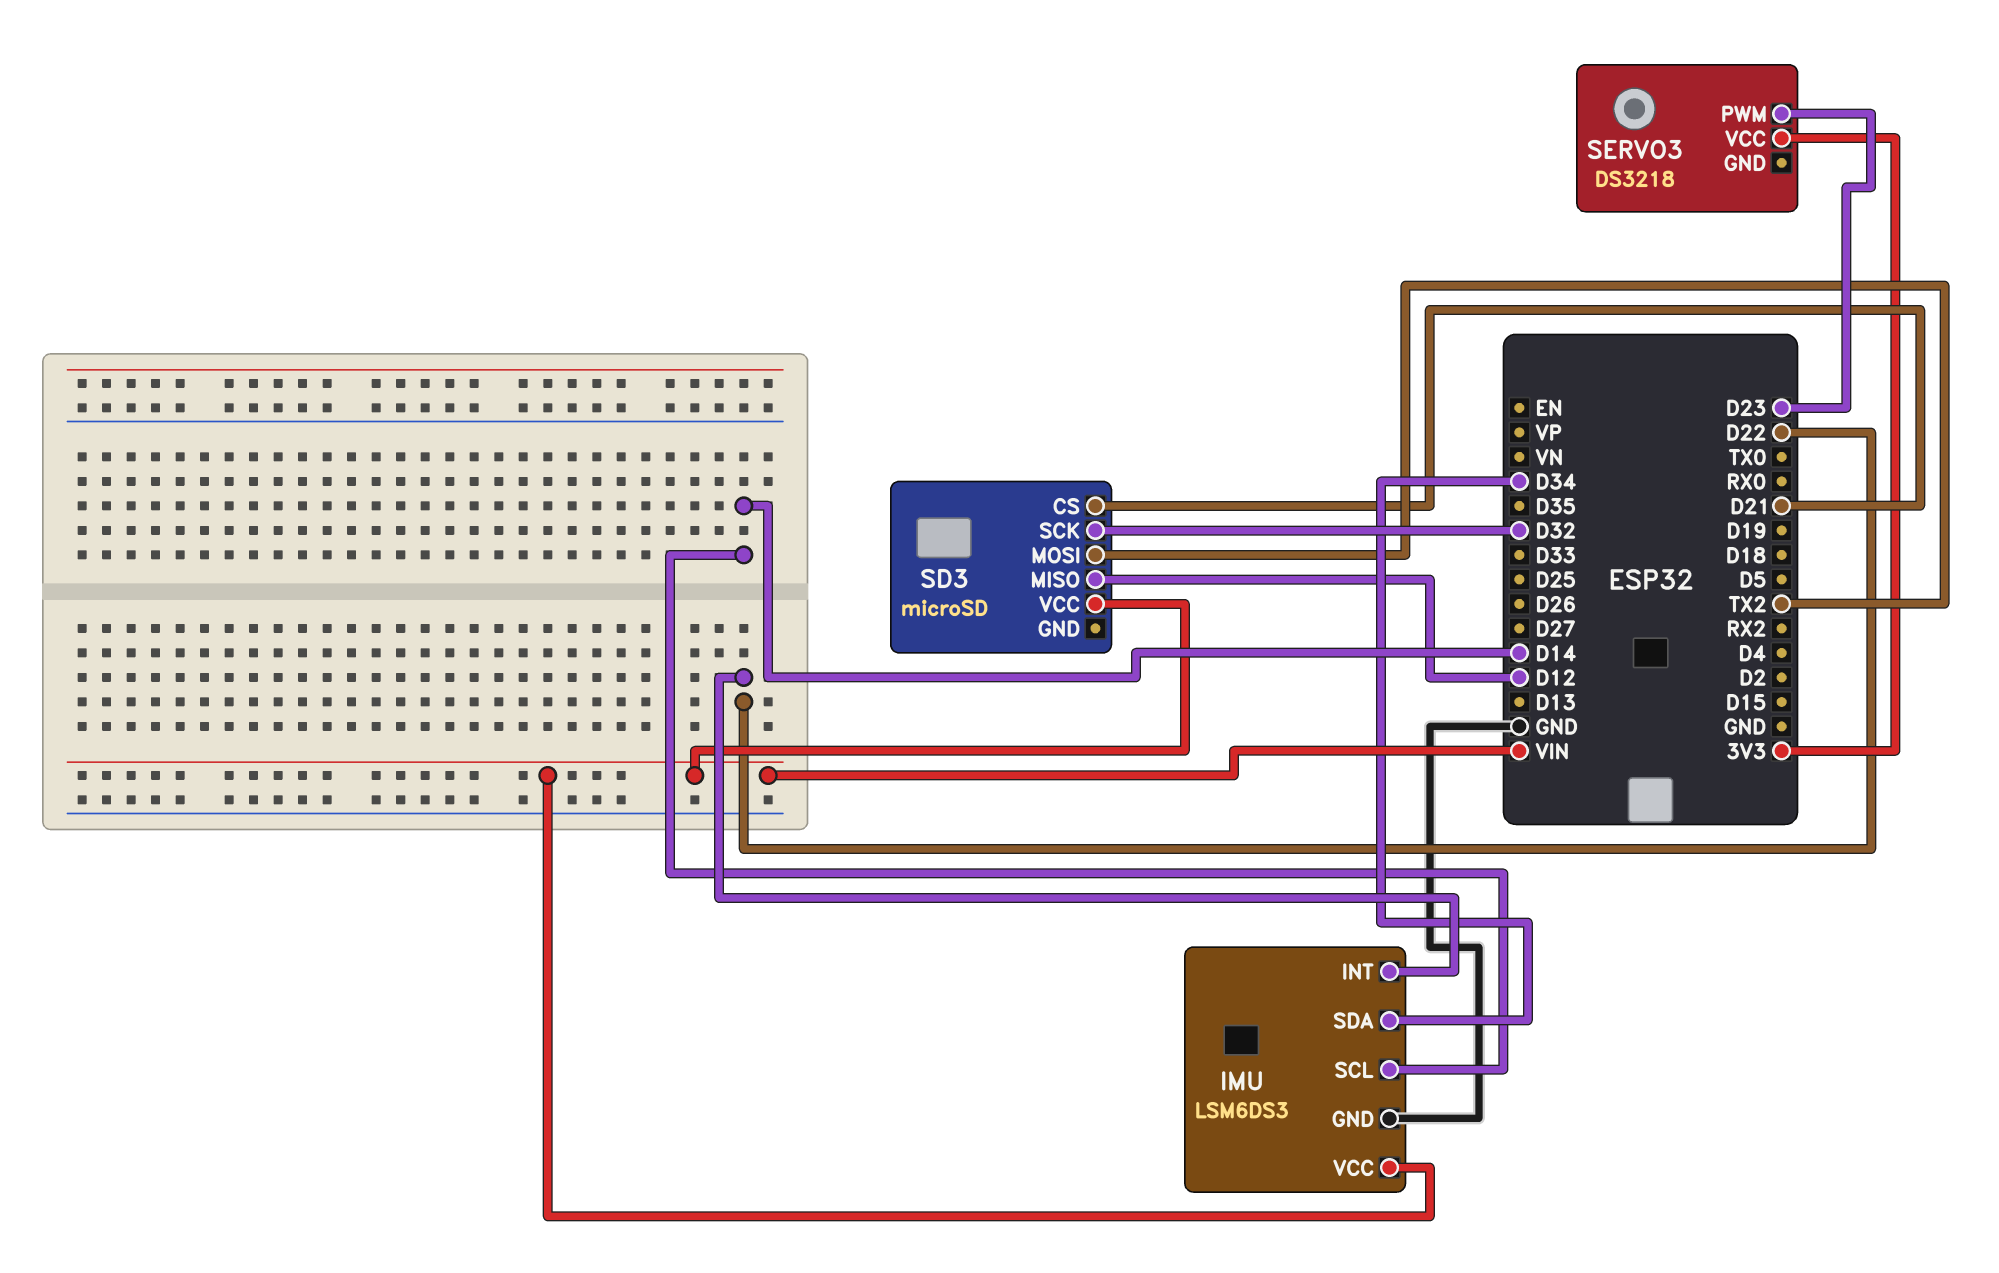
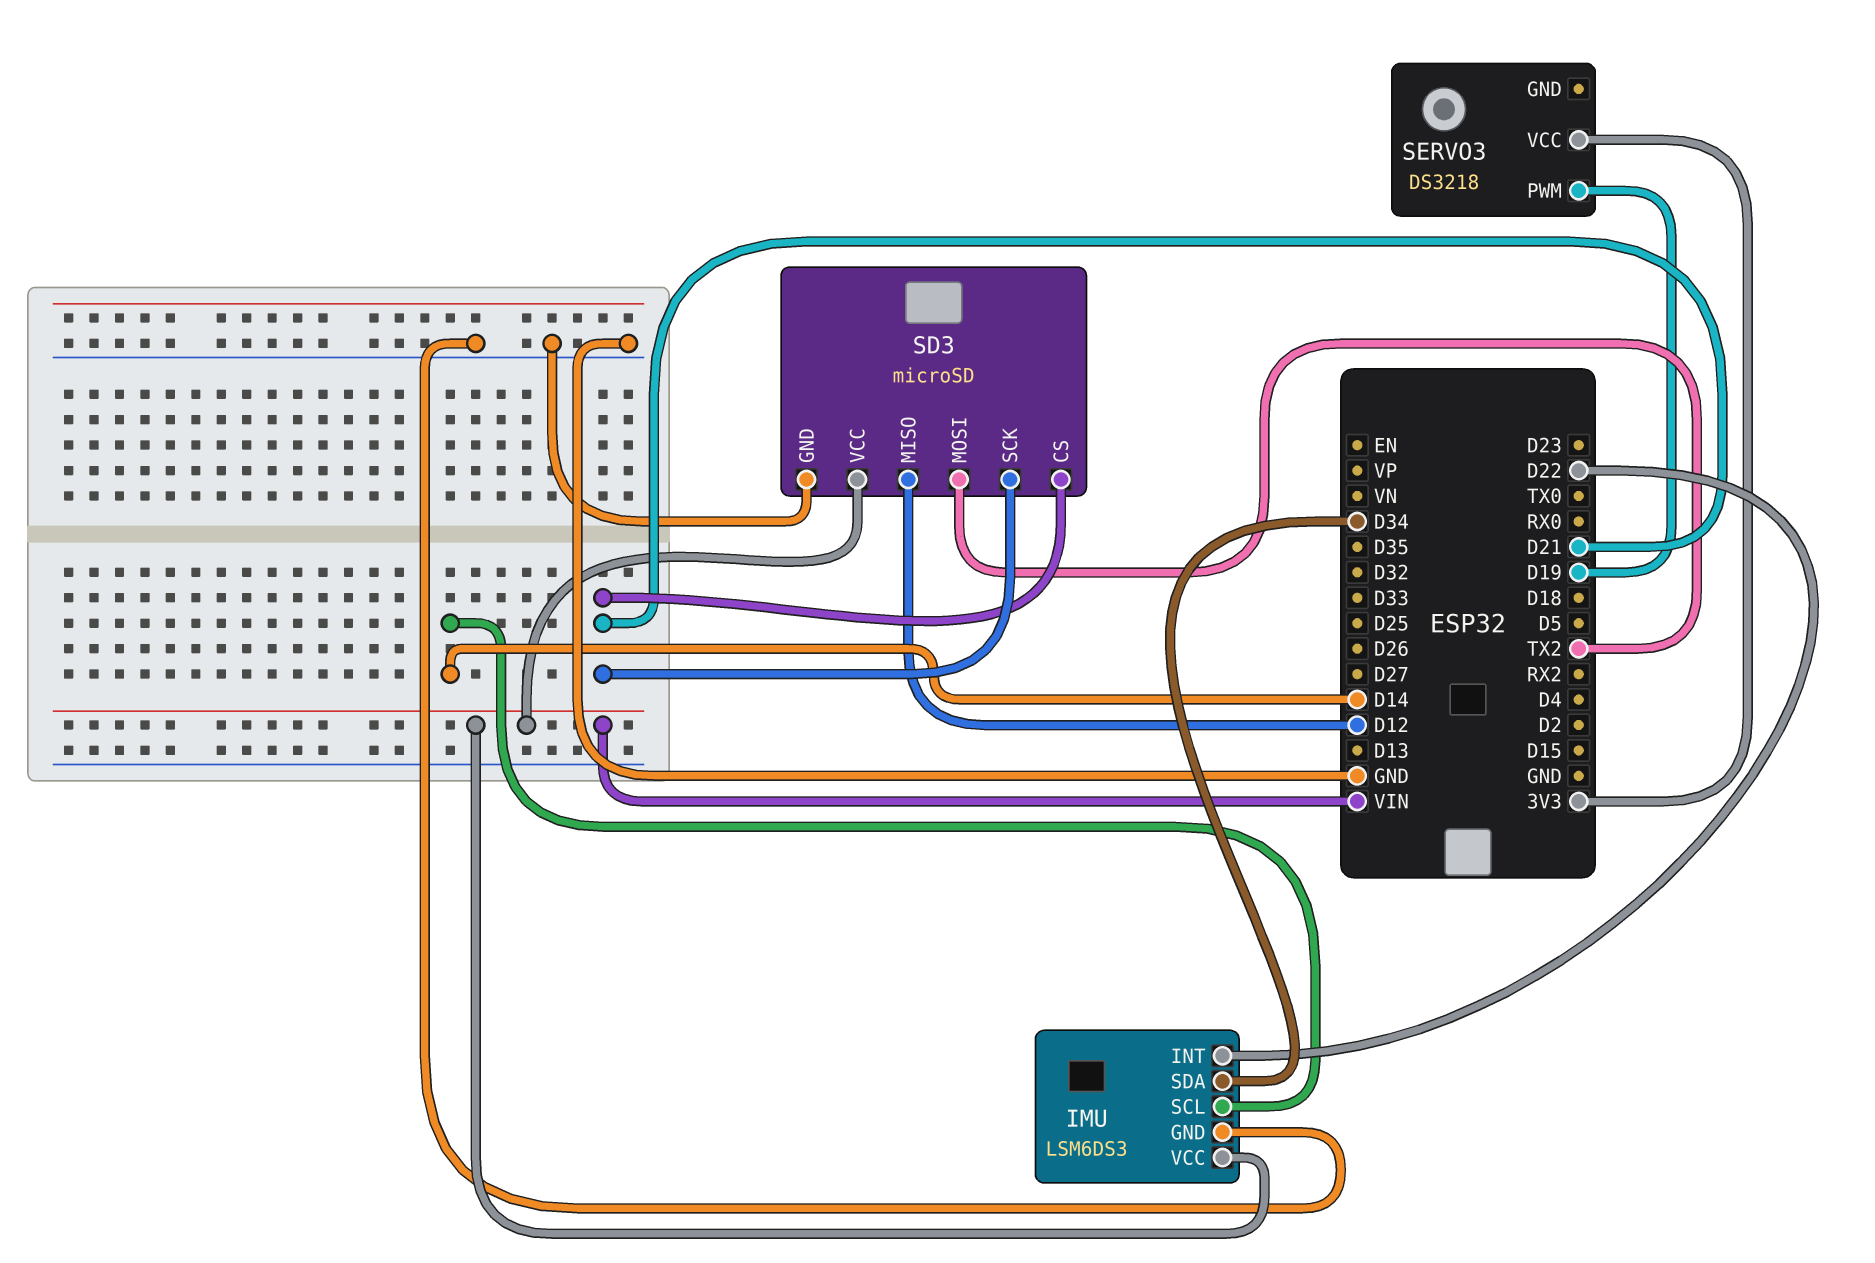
SD3 pin GND: none -> GND
SD3 pin SCK: D32 -> D21
SERVO3 pin PWM: D23 -> D19

